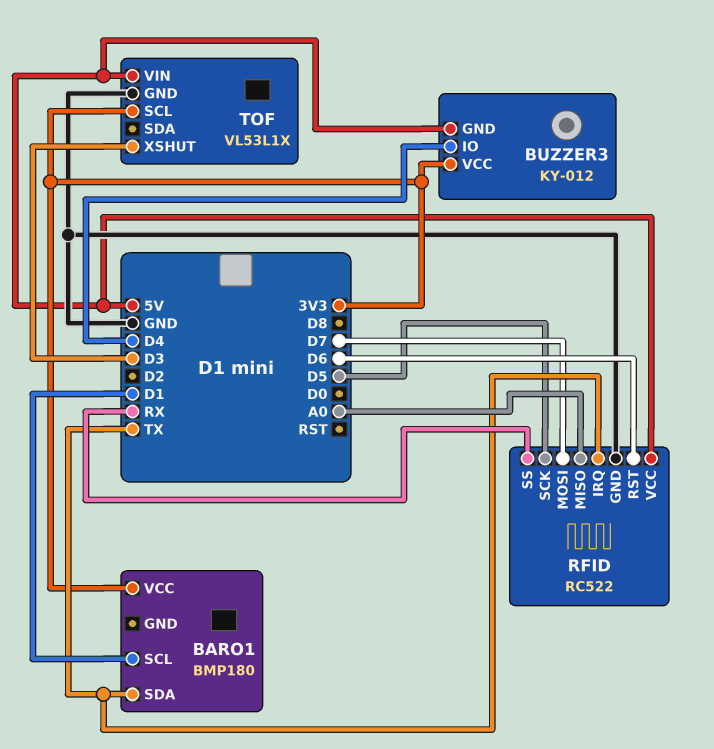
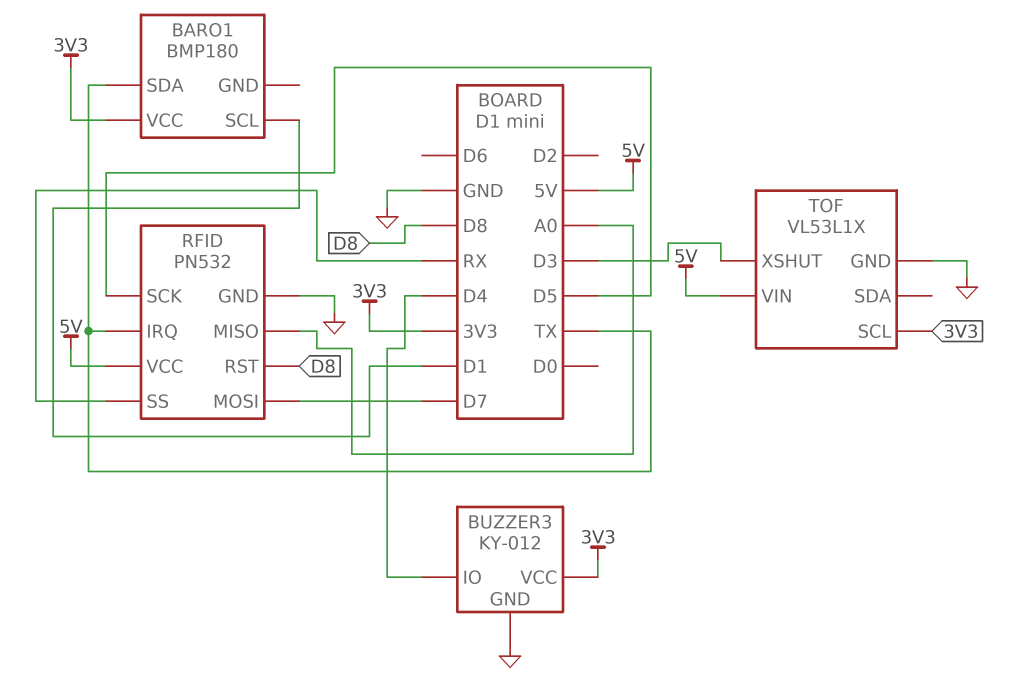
BUZZER3 pin GND: 5V -> GND
RFID: RC522 -> PN532
RFID pin RST: D6 -> D8

